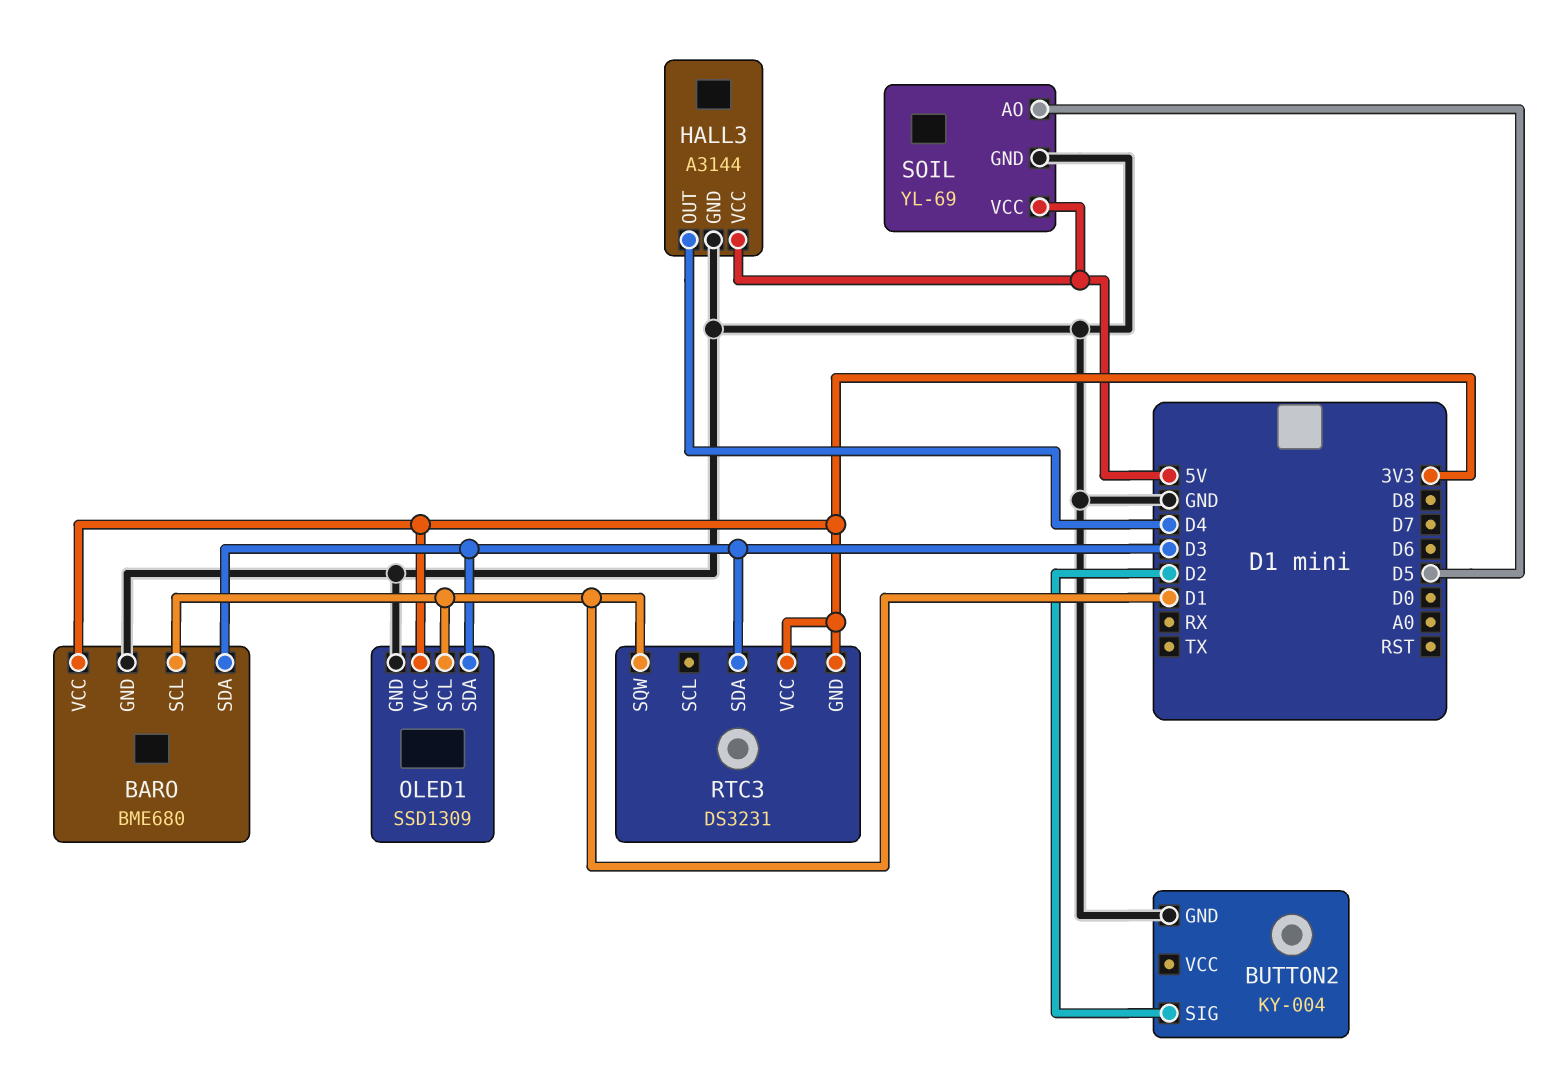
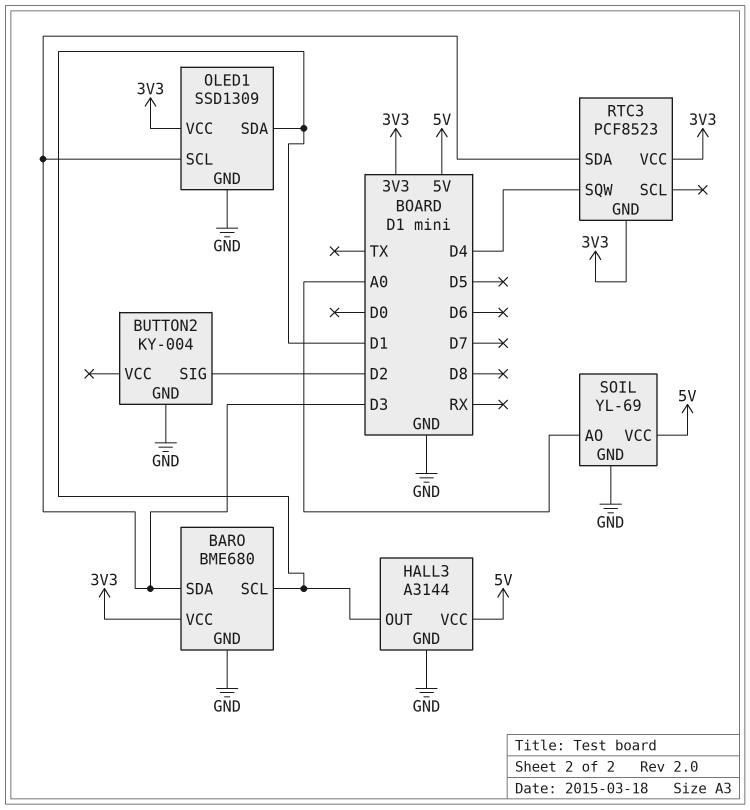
HALL3 pin OUT: D4 -> D1
OLED1 pin SCL: D1 -> D3
OLED1 pin SDA: D3 -> D1
RTC3: DS3231 -> PCF8523
RTC3 pin SQW: D1 -> D4
SOIL pin AO: D5 -> A0

